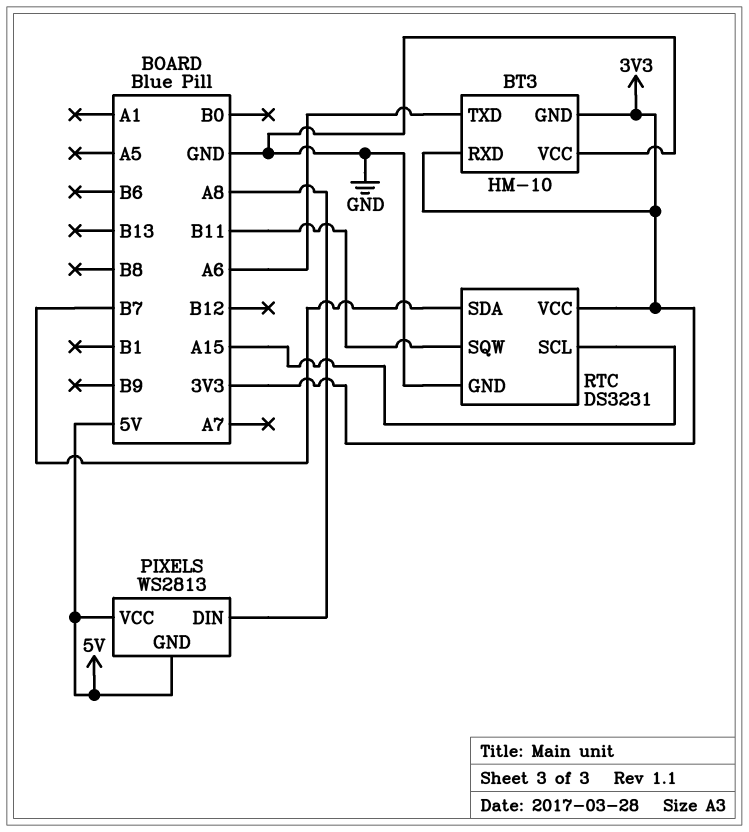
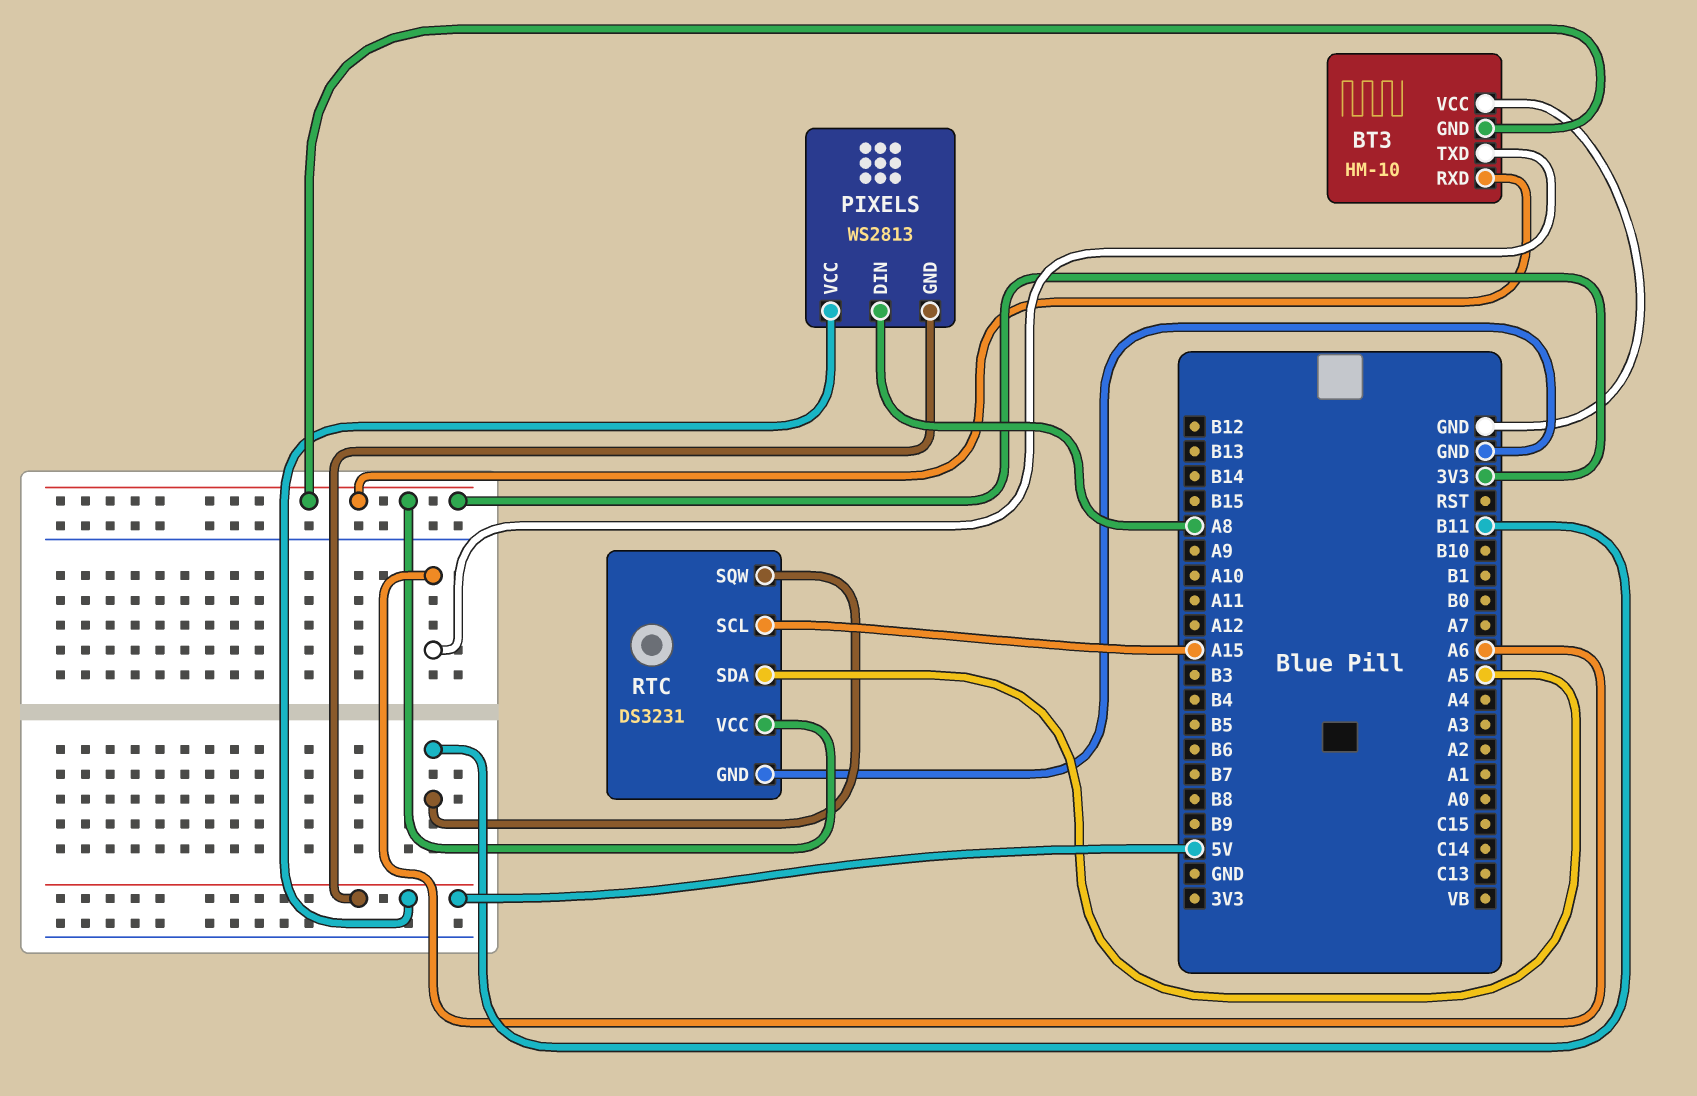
RTC pin SDA: B7 -> A5

